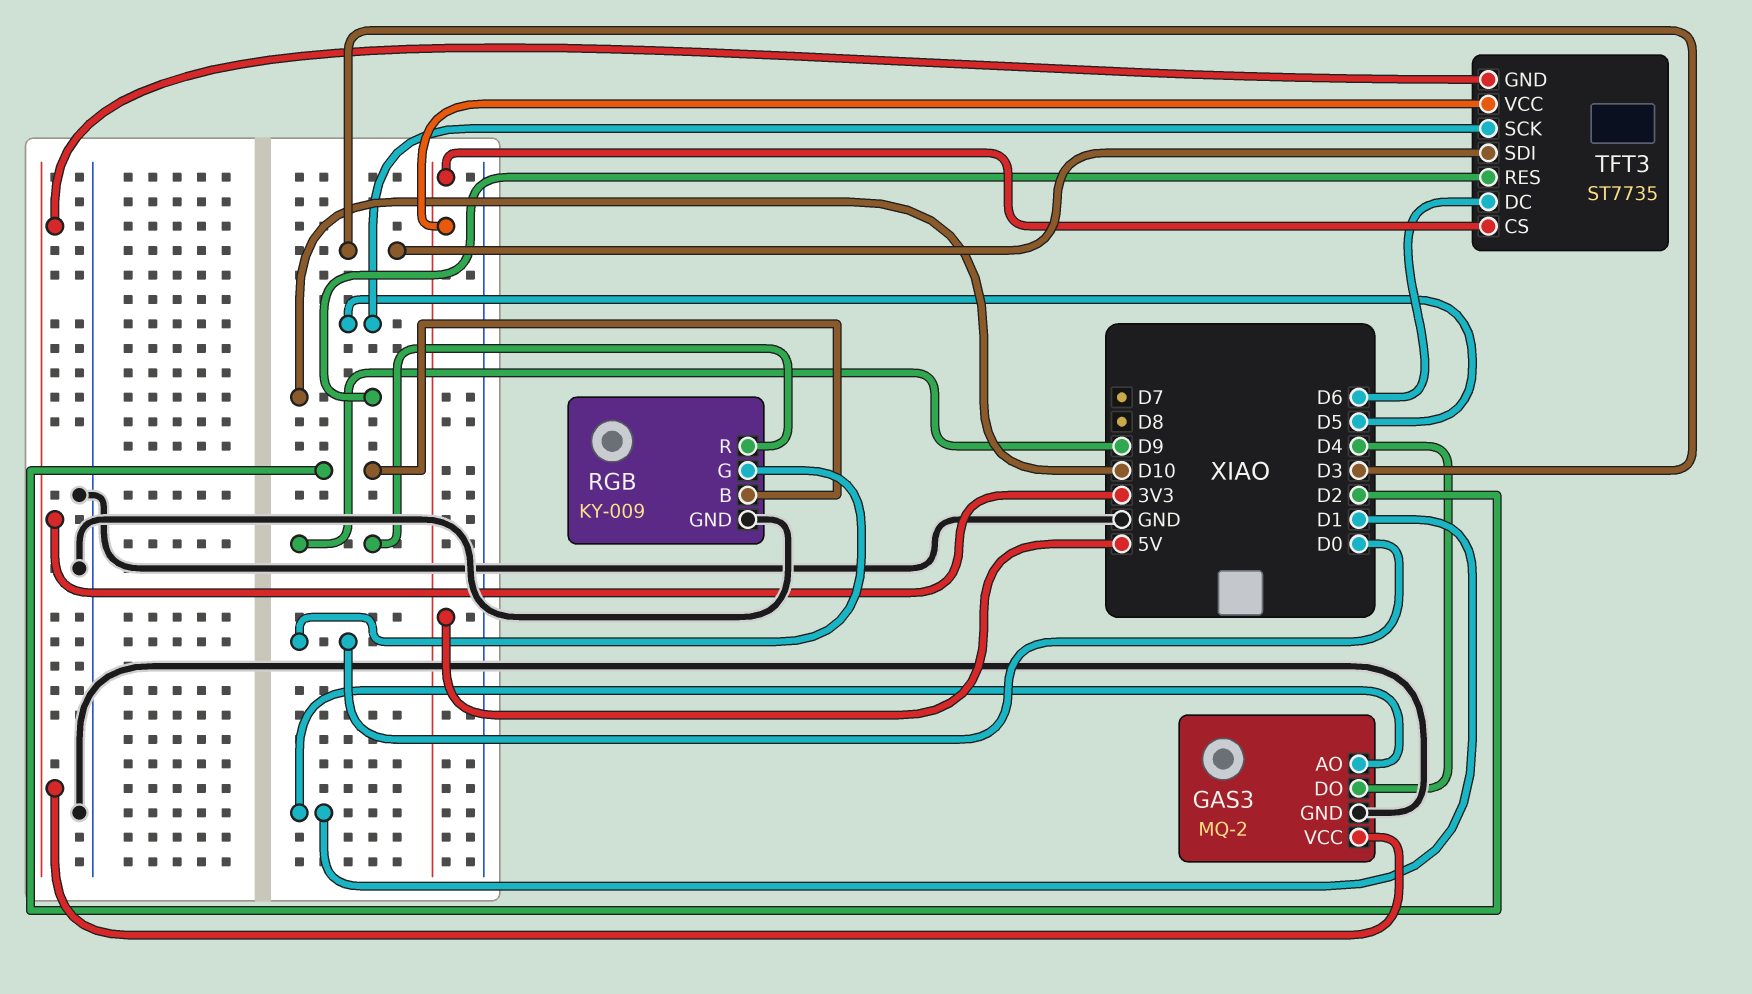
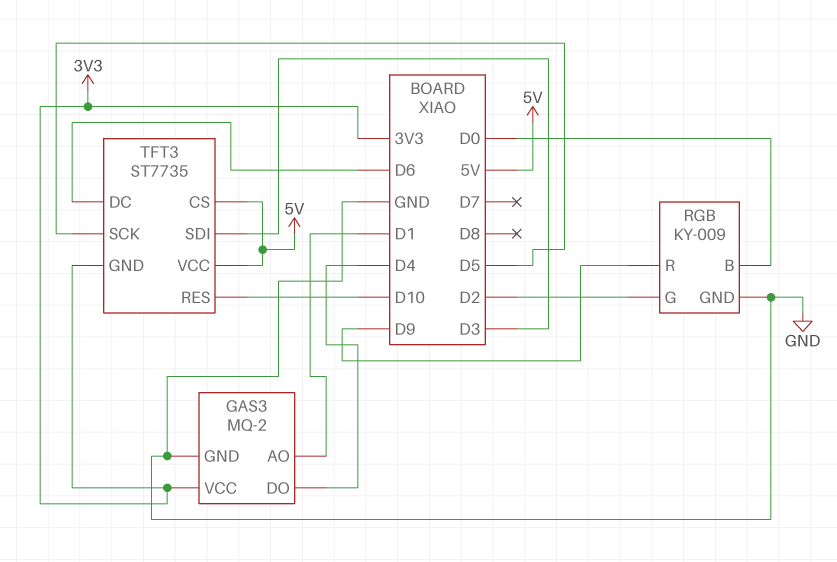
RGB pin B: D2 -> D0
RGB pin G: D0 -> D2

